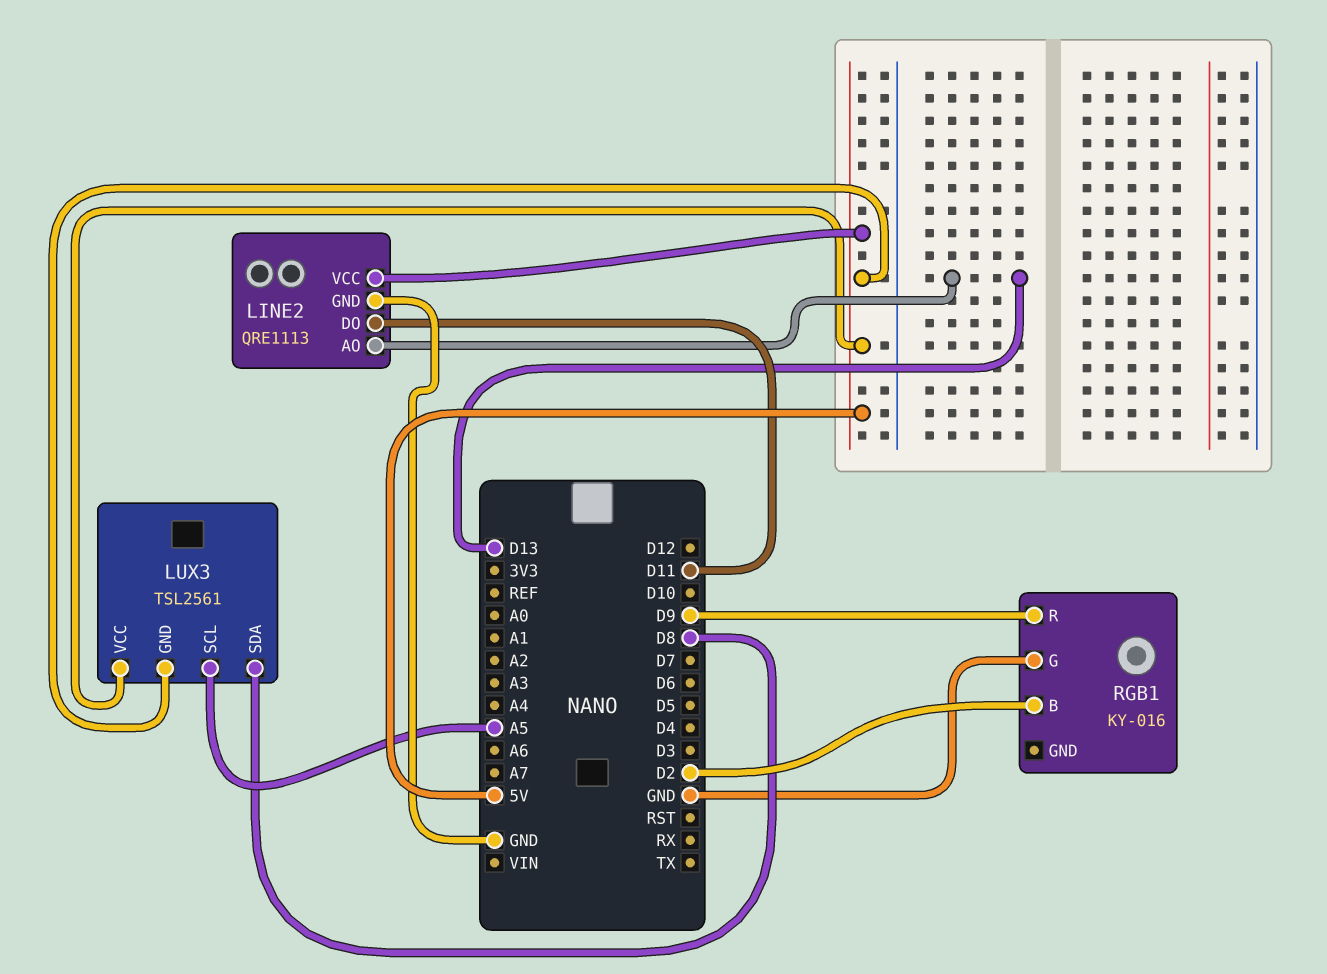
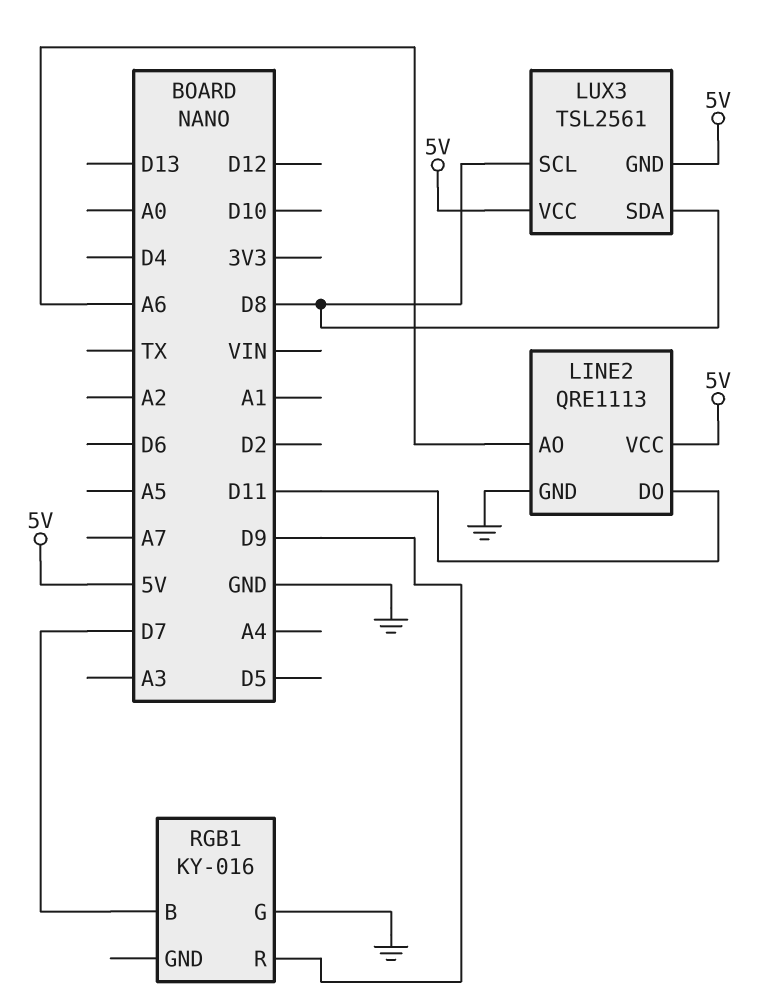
LINE2 pin AO: D13 -> A6
LUX3 pin SCL: A5 -> D8
RGB1 pin B: D2 -> D7

